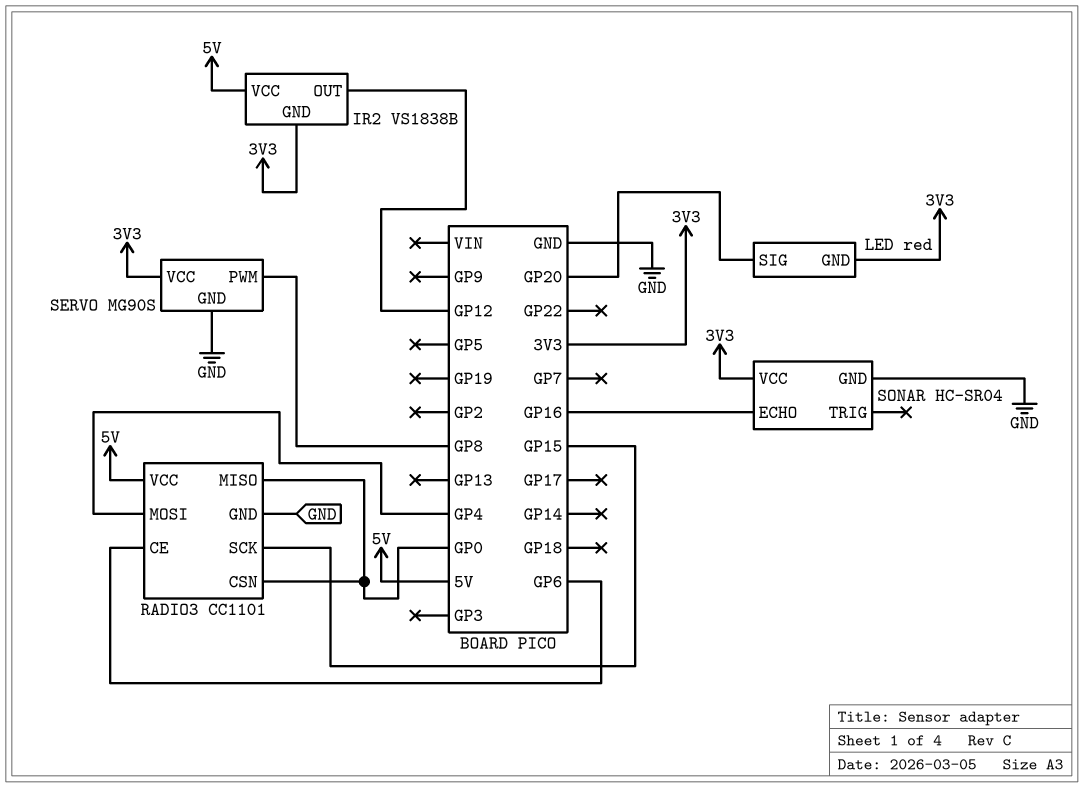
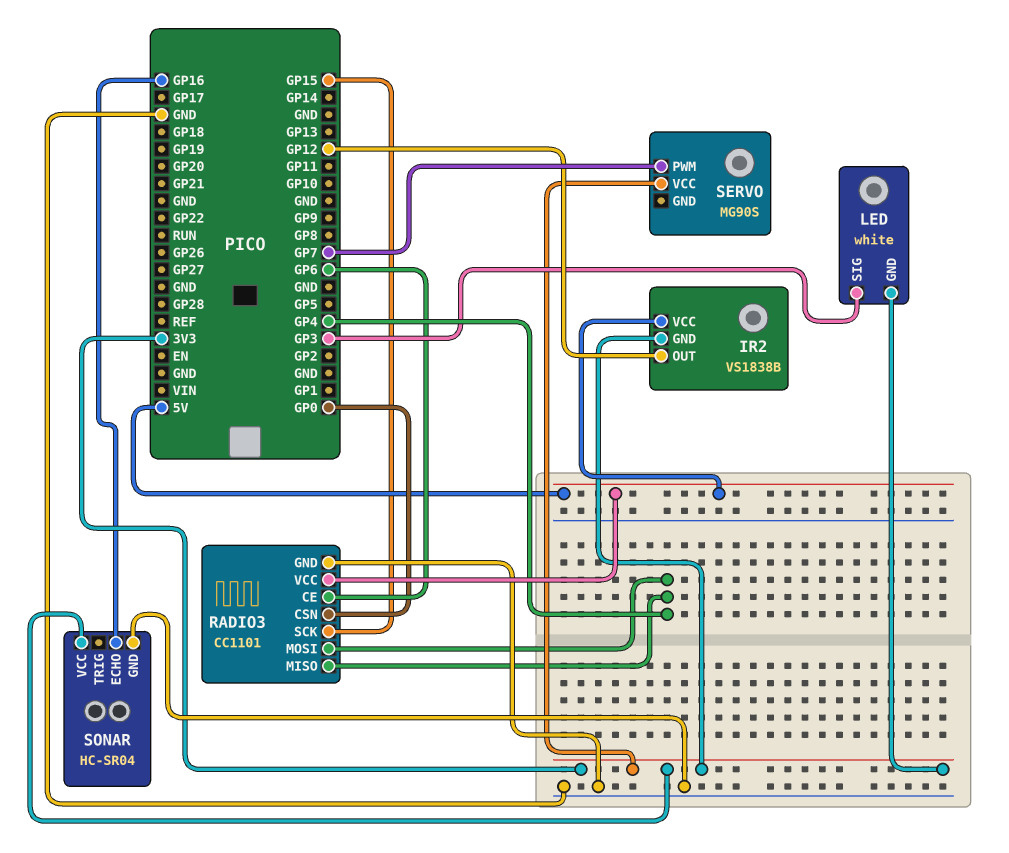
LED: red -> white
LED pin SIG: GP20 -> GP3
RADIO3 pin MISO: GP0 -> GP4
SERVO pin GND: GND -> none
SERVO pin PWM: GP8 -> GP7

